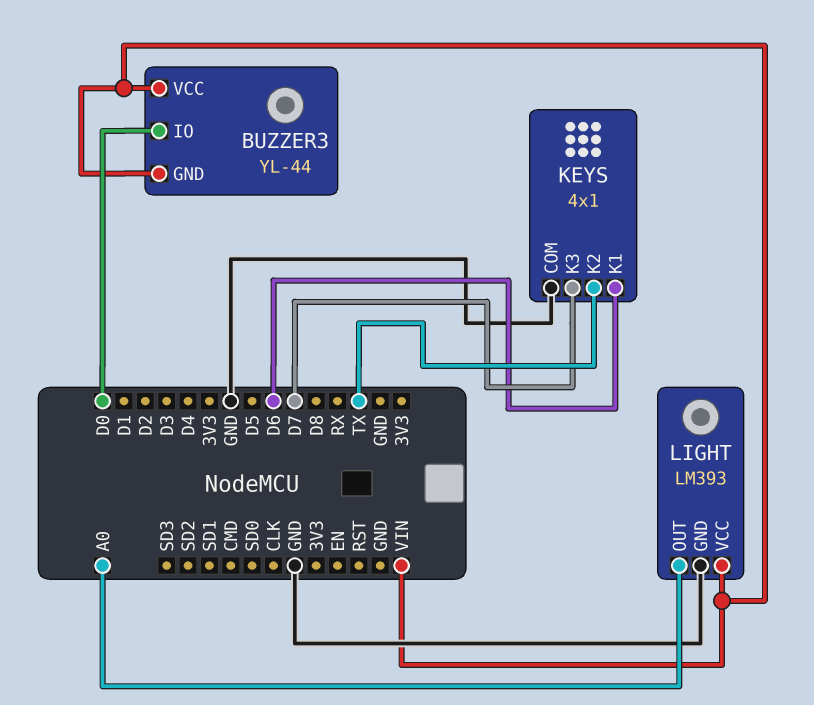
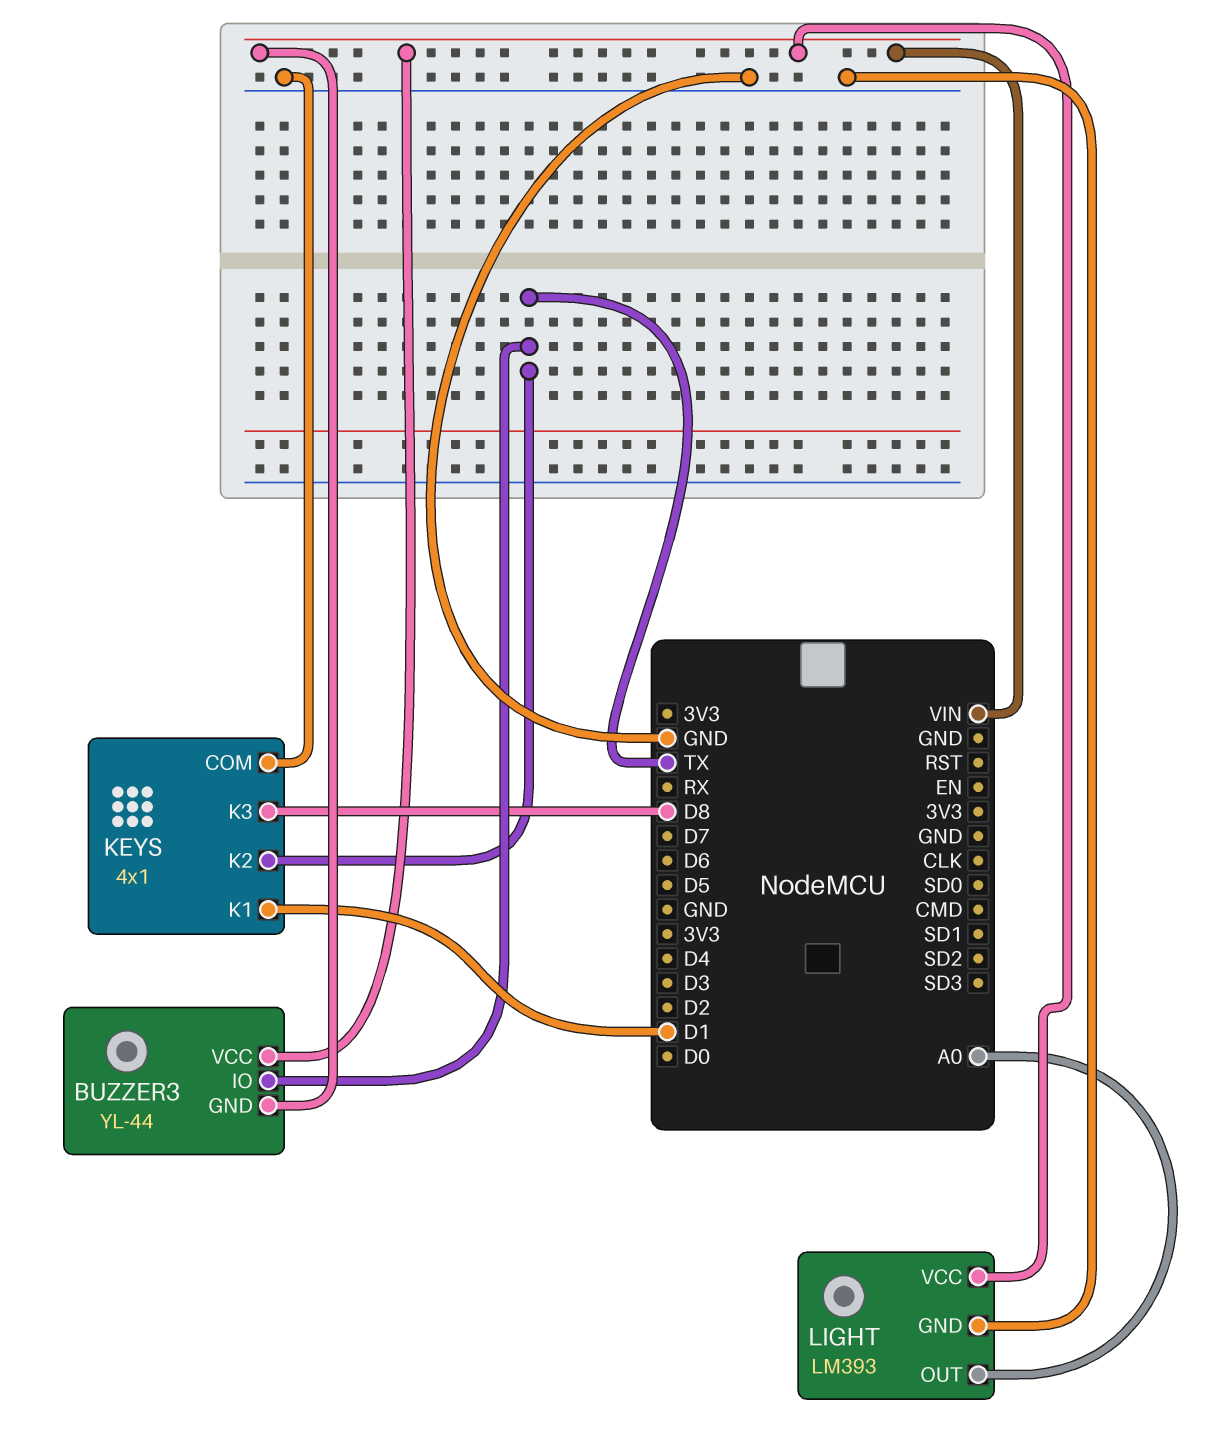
BUZZER3 pin IO: D0 -> TX
KEYS pin K1: D6 -> D1
KEYS pin K3: D7 -> D8

